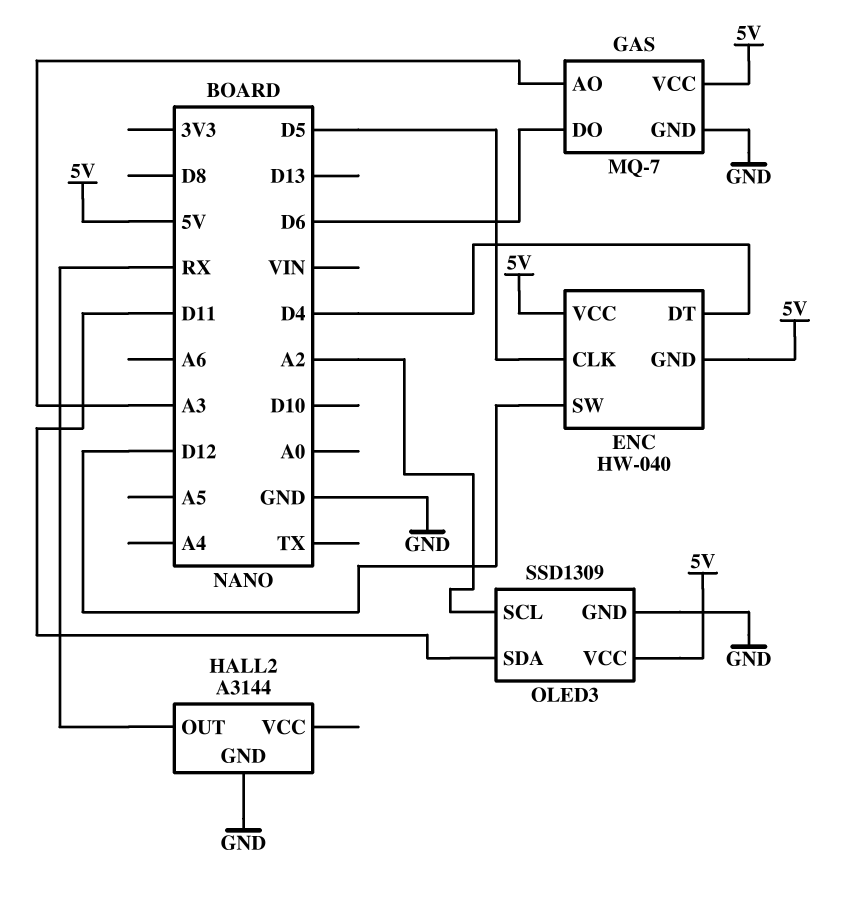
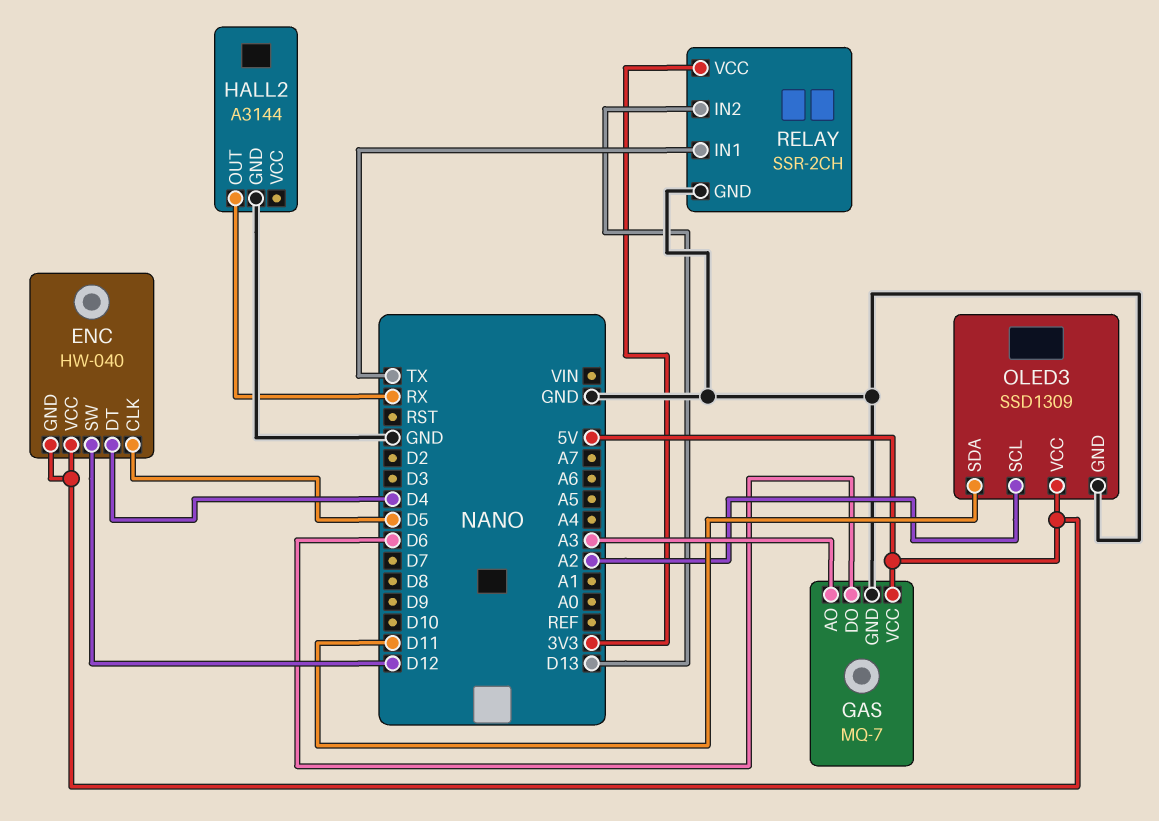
RELAY: none -> SSR-2CH
RELAY pin GND: none -> GND
RELAY pin IN1: none -> TX
RELAY pin IN2: none -> D13
RELAY pin VCC: none -> 3V3

